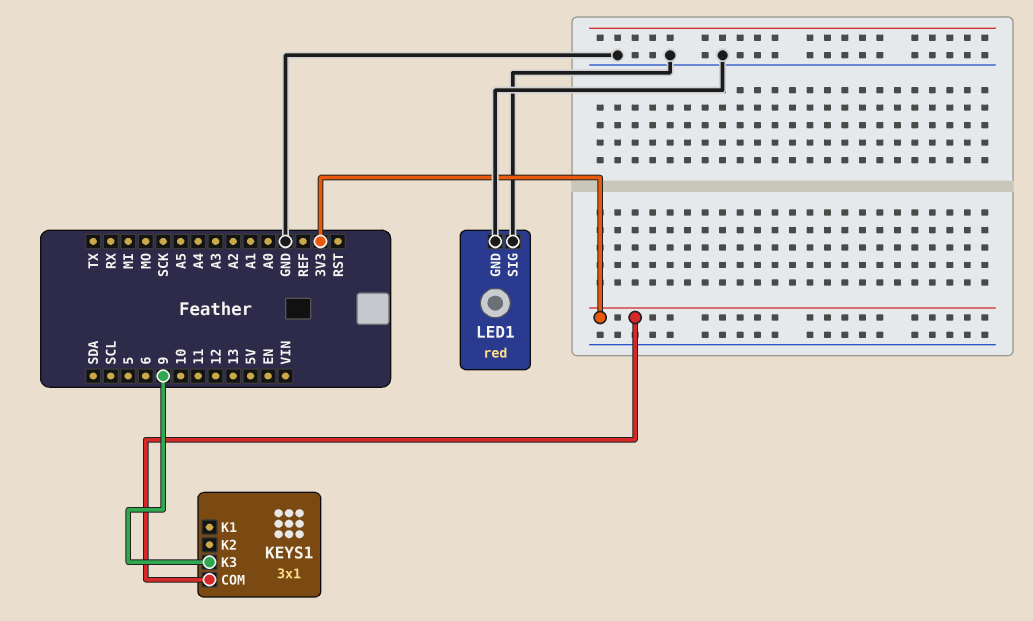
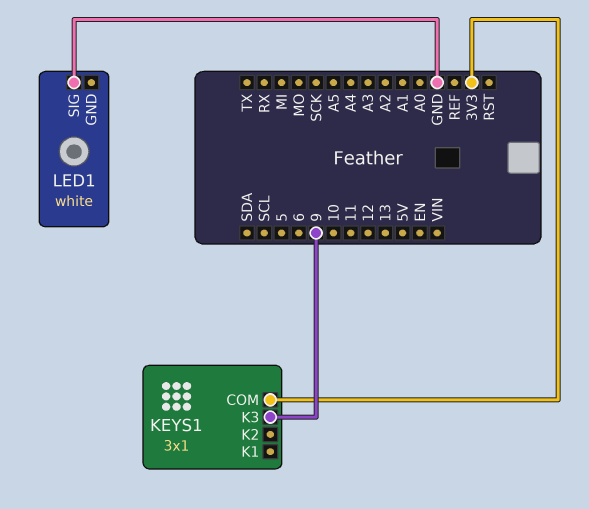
LED1: red -> white
LED1 pin GND: GND -> none

